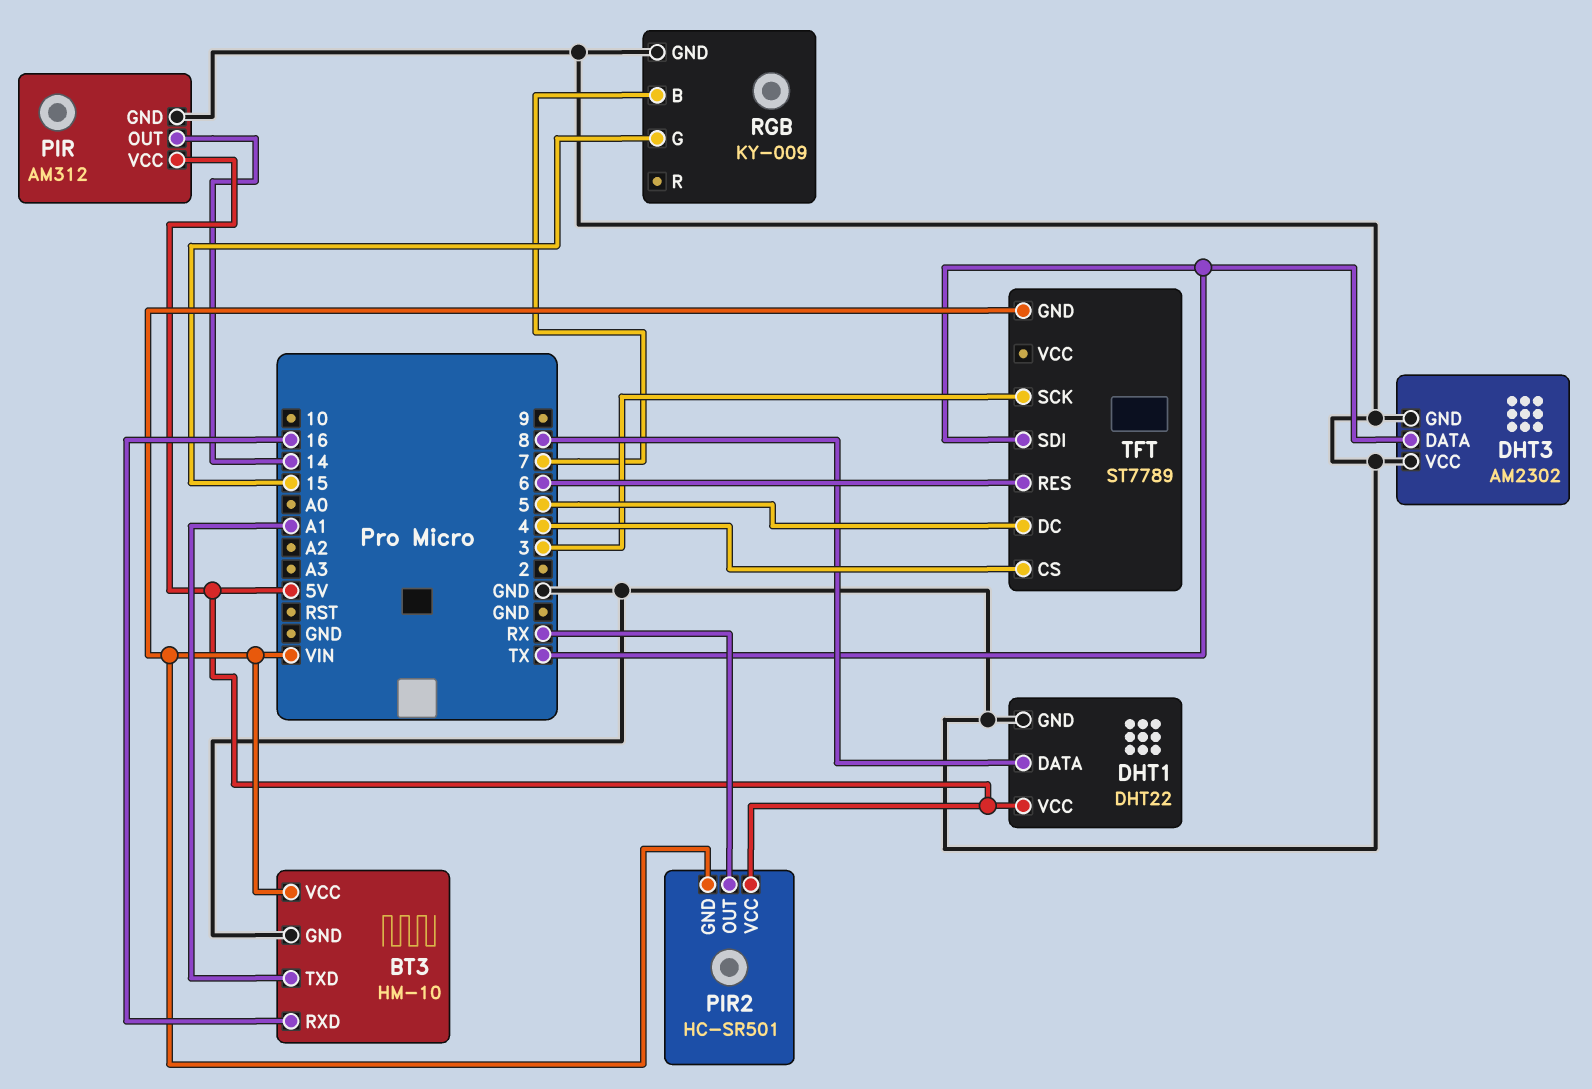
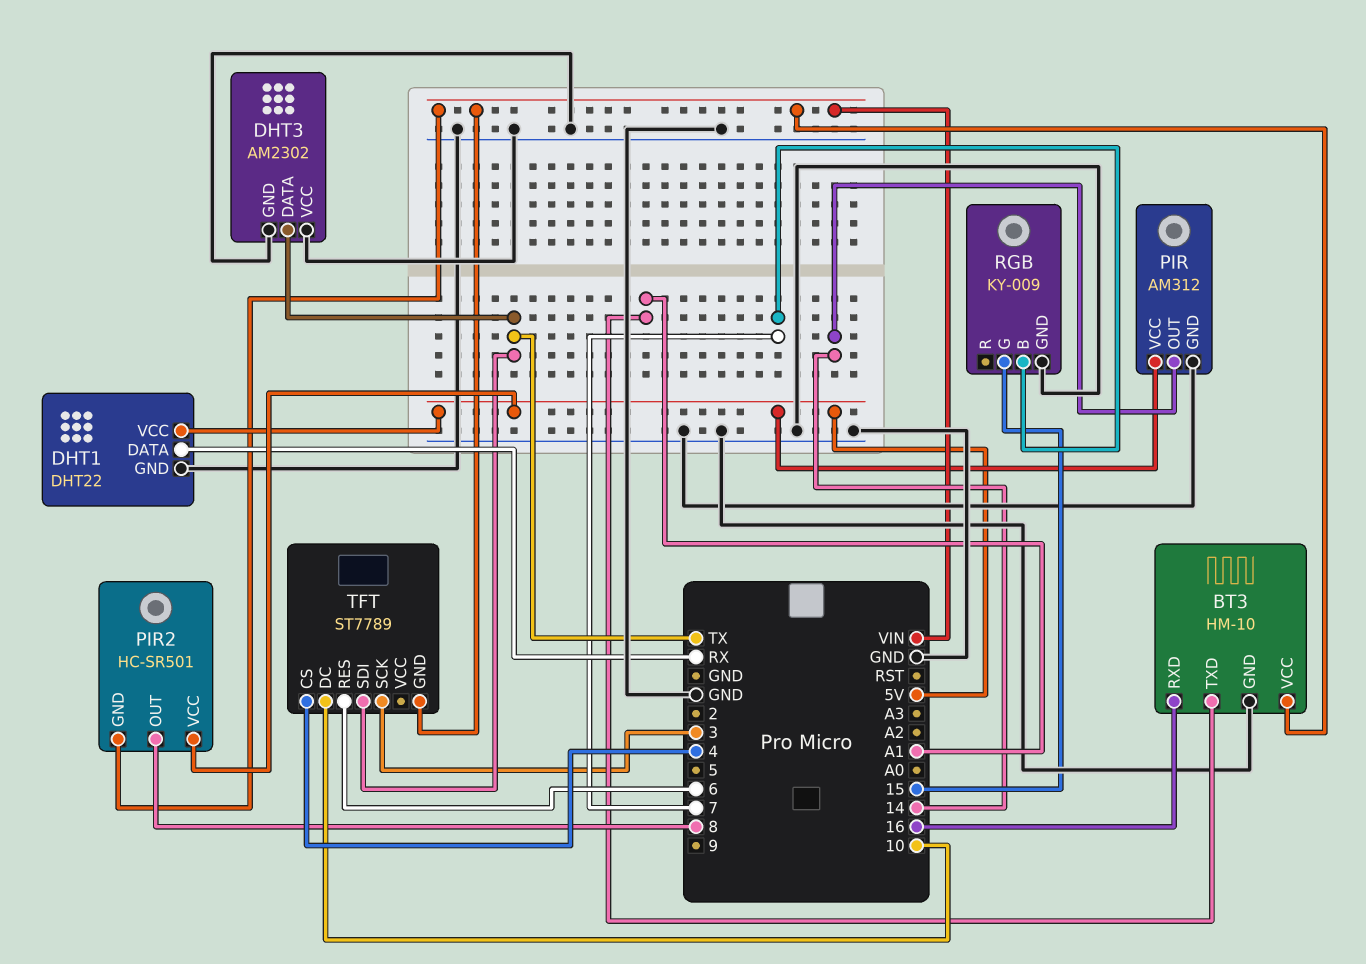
DHT1 pin DATA: 8 -> RX
PIR2 pin OUT: RX -> 8
TFT pin DC: 5 -> 10

